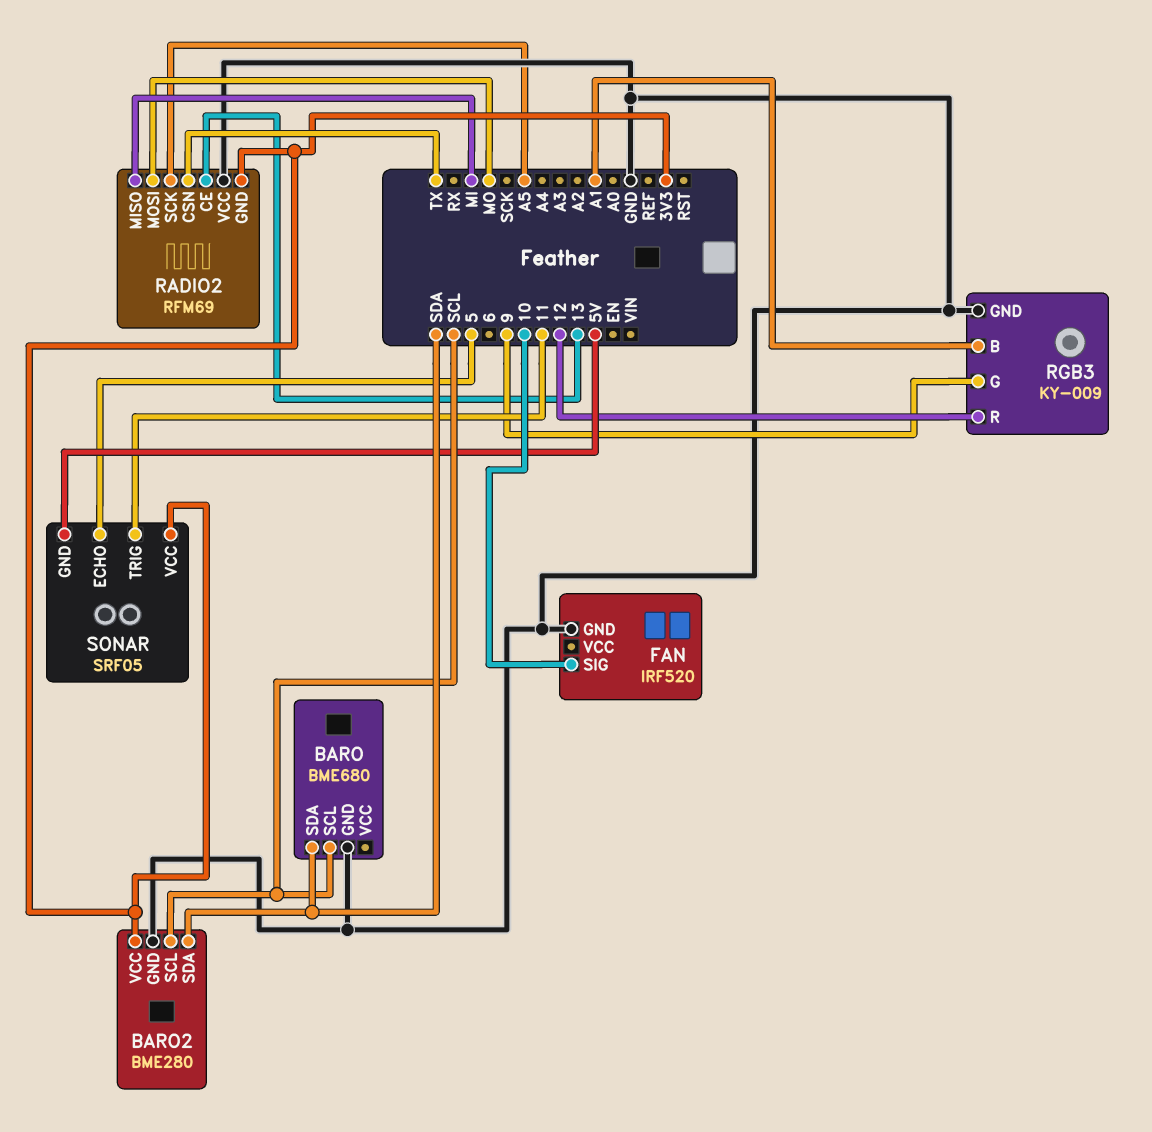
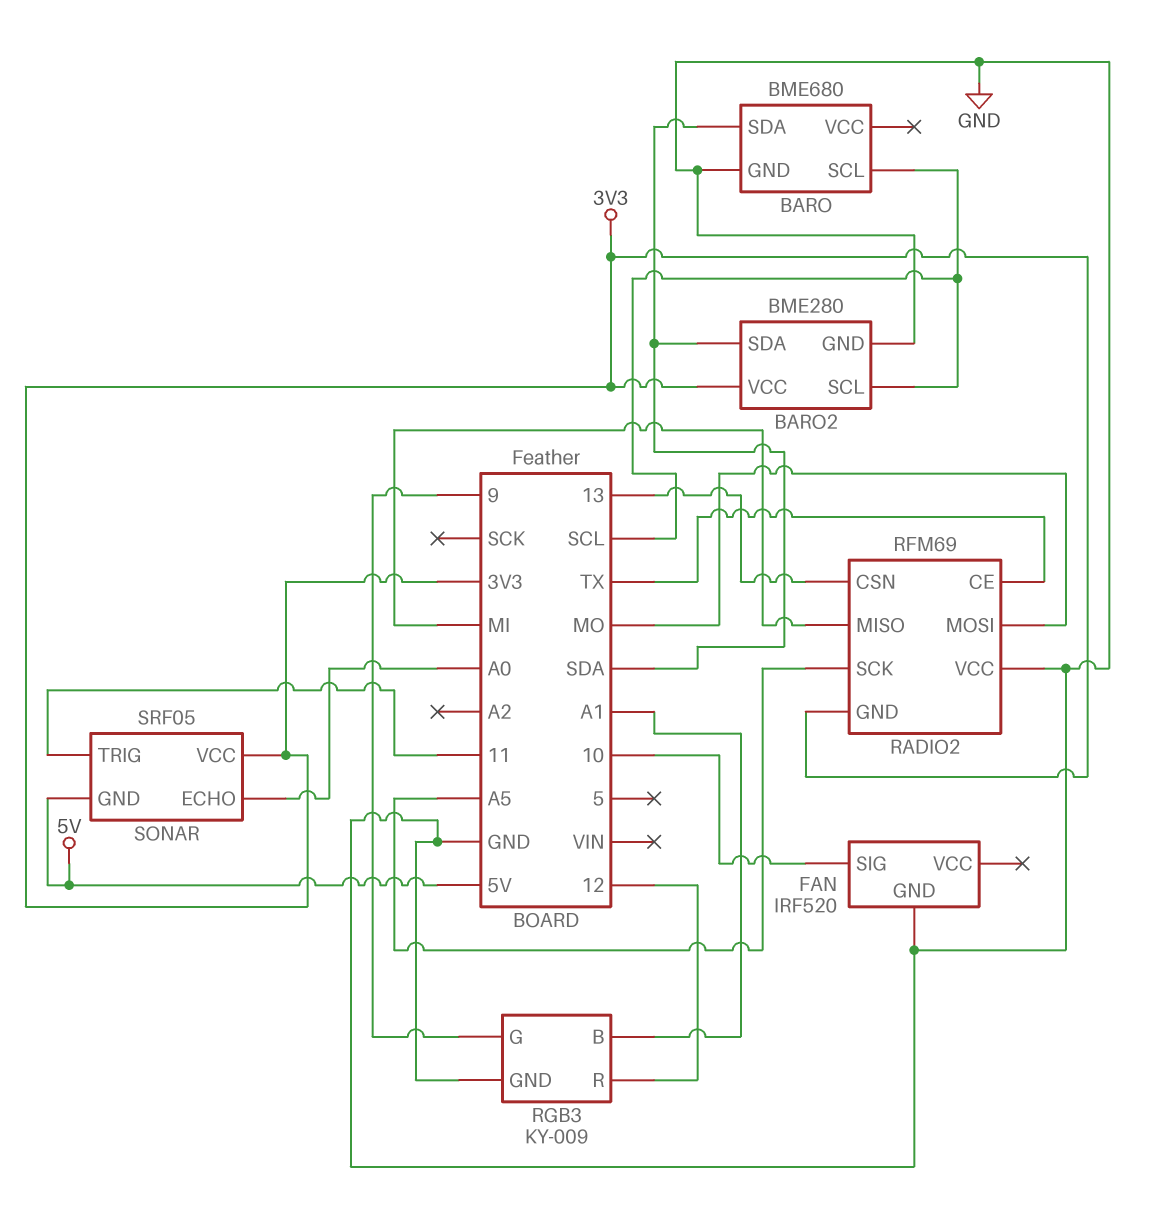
RADIO2 pin CE: 13 -> TX
RADIO2 pin CSN: TX -> 13
SONAR pin ECHO: 5 -> A0

